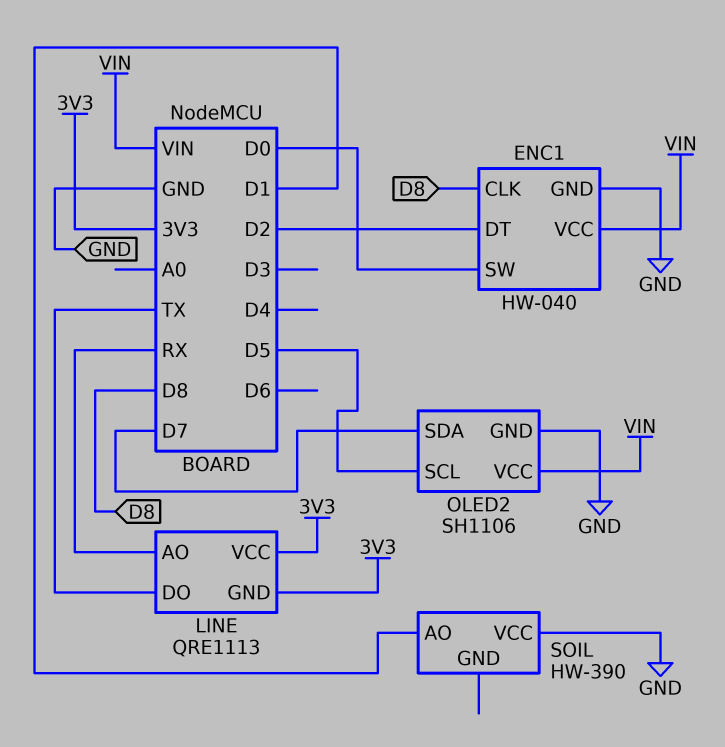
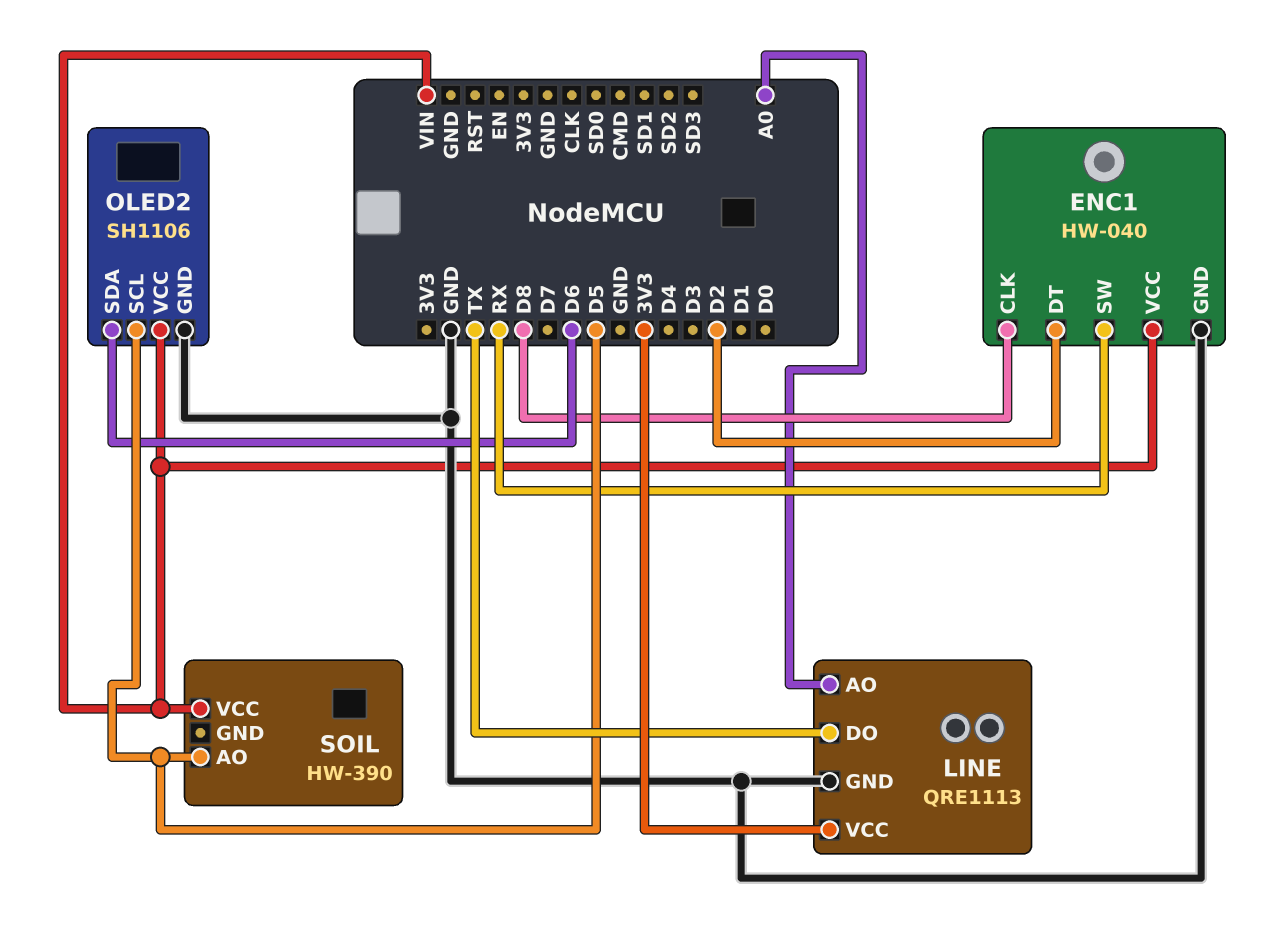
ENC1 pin SW: D0 -> RX
LINE pin AO: RX -> A0
LINE pin GND: 3V3 -> GND
OLED2 pin SDA: D7 -> D6
SOIL pin AO: D1 -> D5
SOIL pin VCC: GND -> VIN

